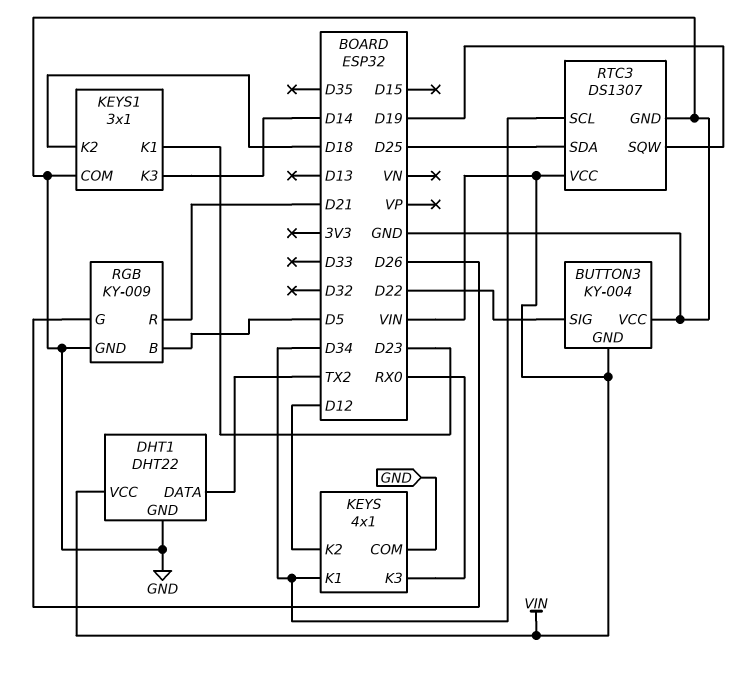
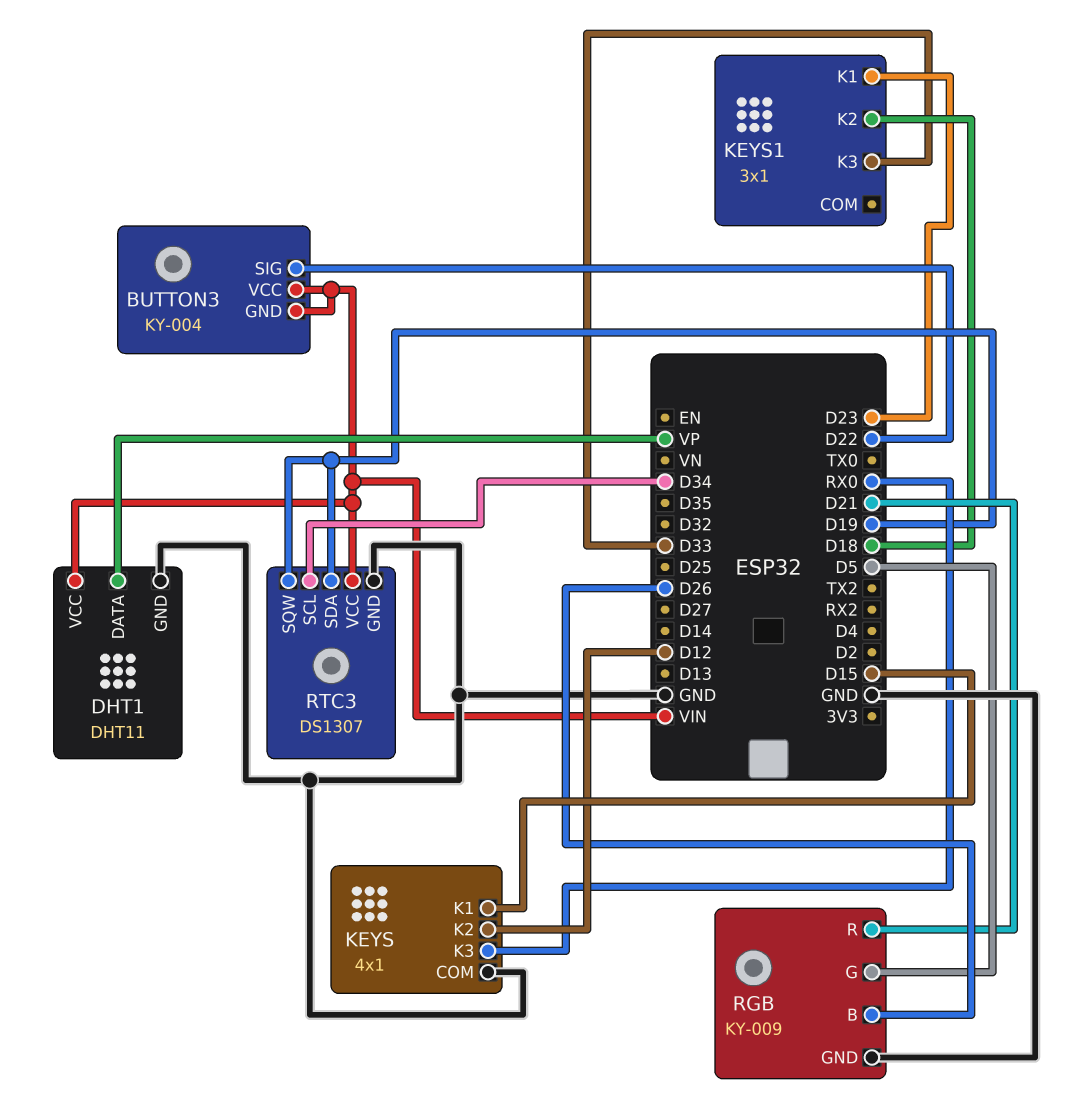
BUTTON3 pin VCC: GND -> VIN
DHT1: DHT22 -> DHT11
DHT1 pin DATA: TX2 -> VP
KEYS pin K1: D34 -> D15
KEYS1 pin COM: GND -> none
KEYS1 pin K3: D14 -> D33
RGB pin B: D5 -> D26
RGB pin G: D26 -> D5
RTC3 pin SDA: D25 -> D19

